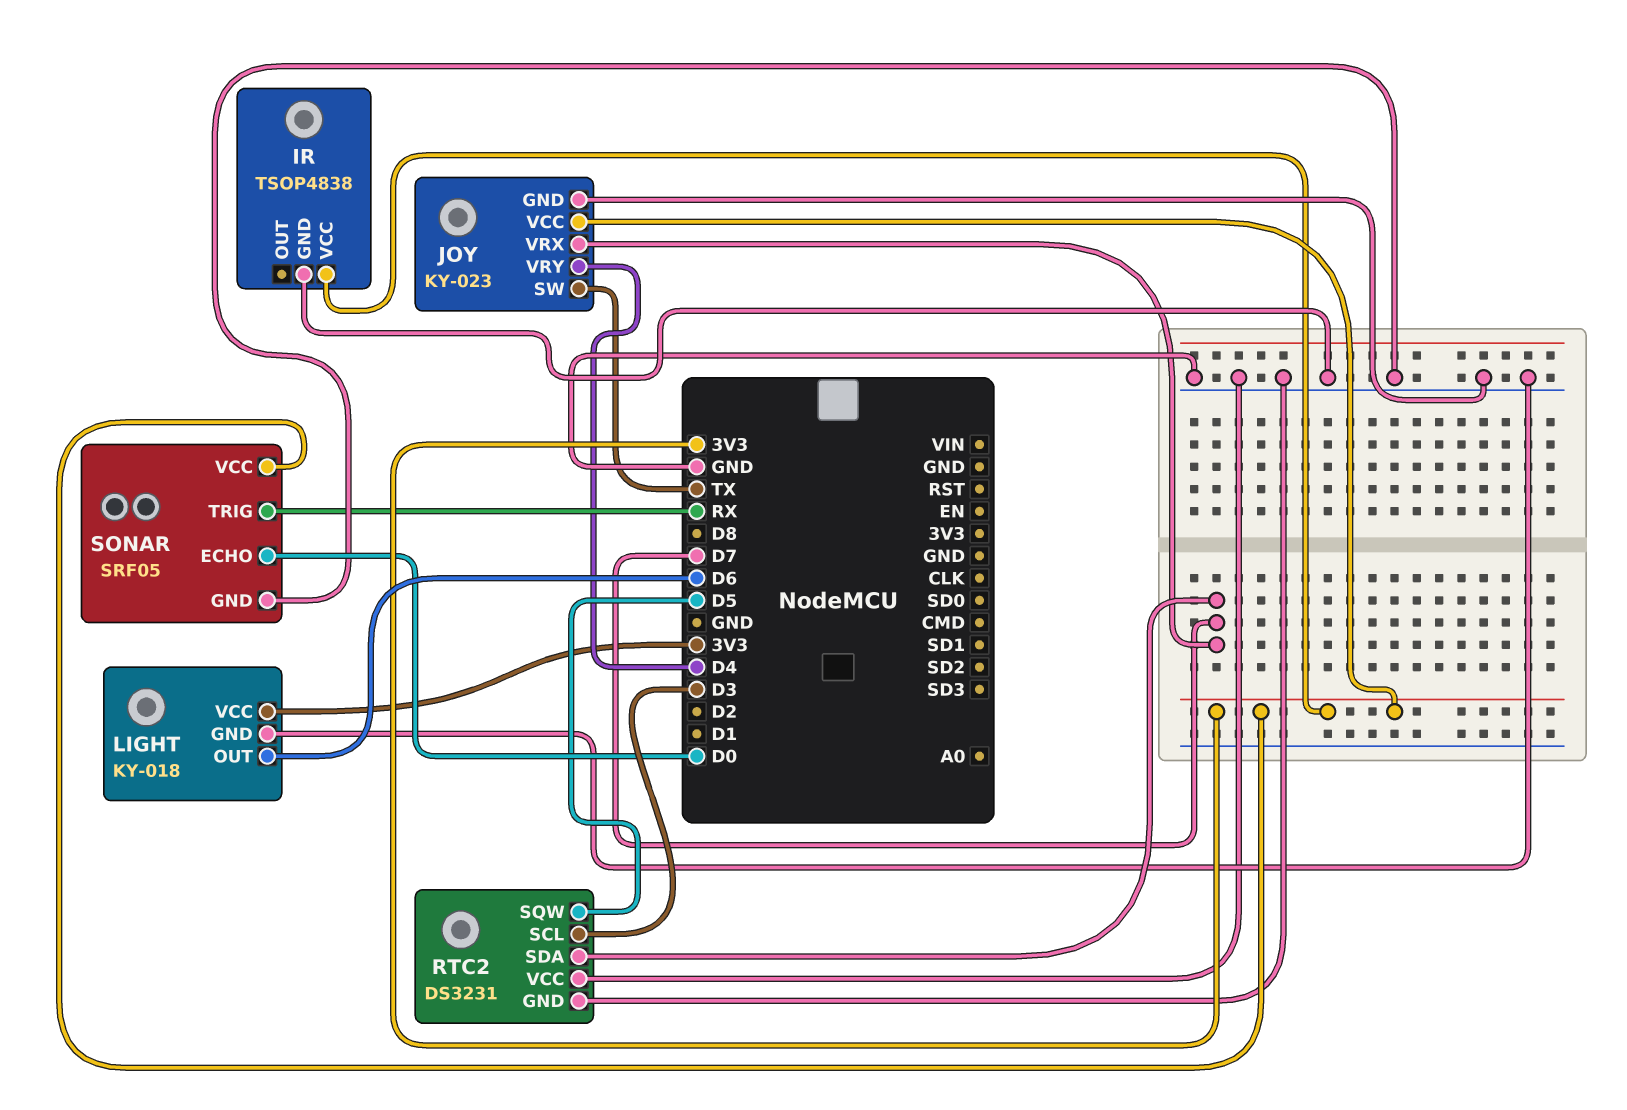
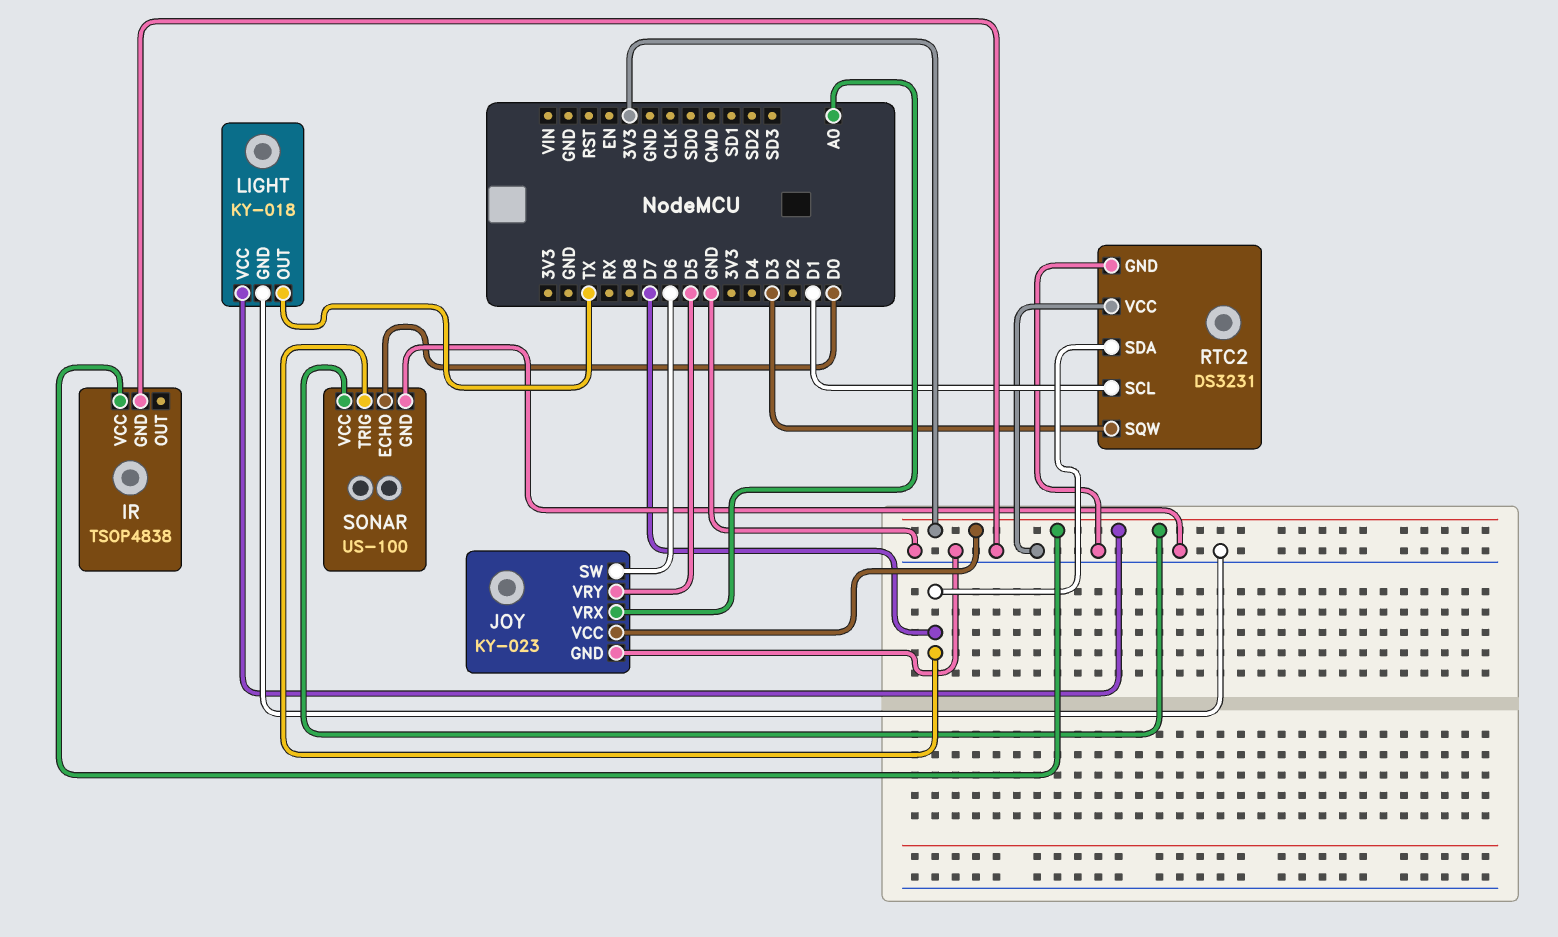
JOY pin SW: TX -> D6
JOY pin VRX: D7 -> A0
JOY pin VRY: D4 -> D5
LIGHT pin OUT: D6 -> TX
RTC2 pin SCL: D3 -> D1
RTC2 pin SQW: D5 -> D3
SONAR: SRF05 -> US-100
SONAR pin TRIG: RX -> D7

